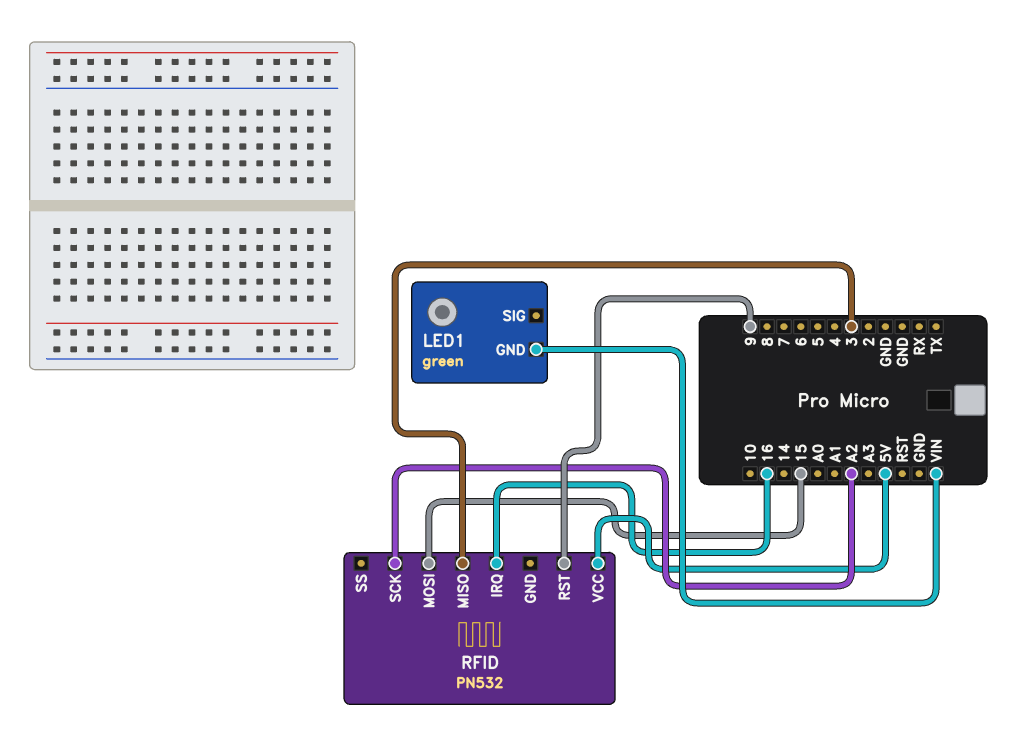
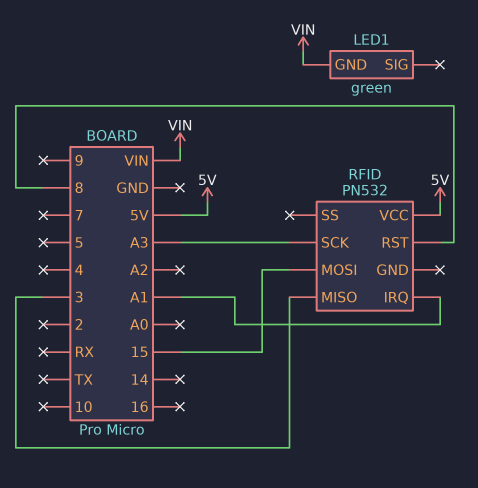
RFID pin IRQ: 16 -> A1
RFID pin RST: 9 -> 8
RFID pin SCK: A2 -> A3

